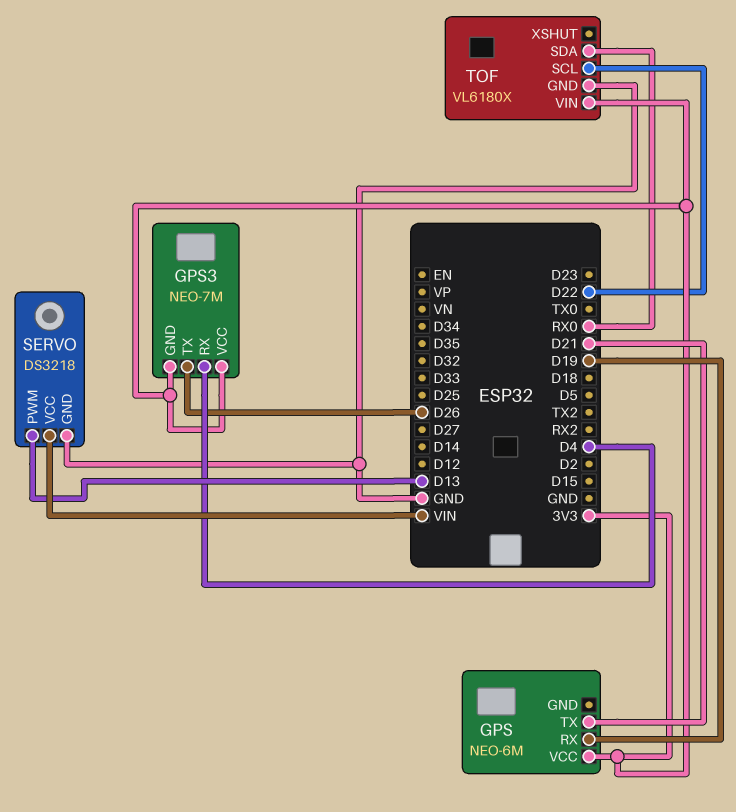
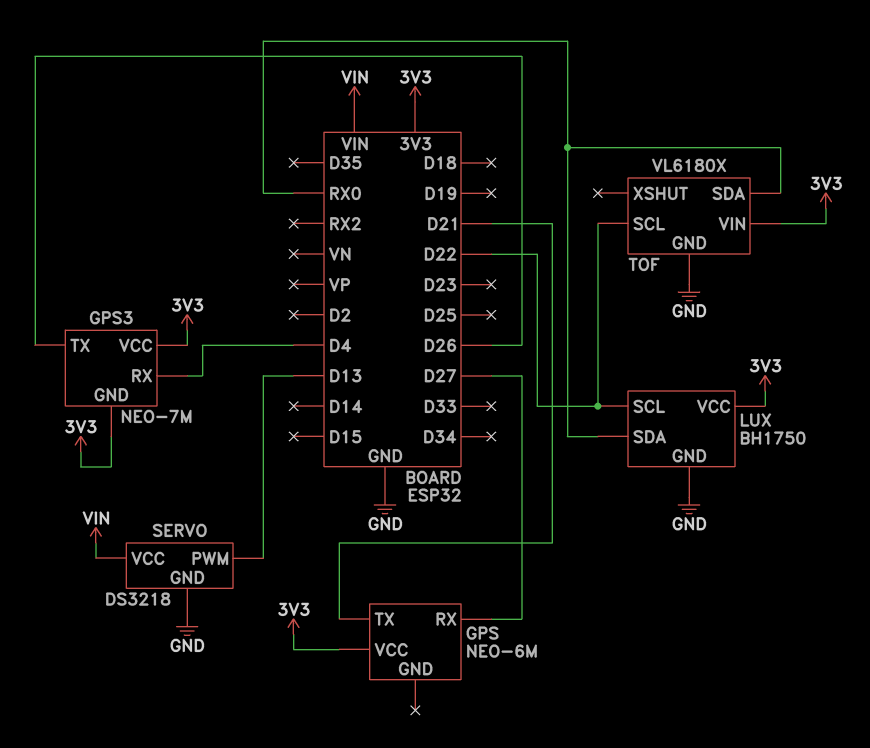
GPS pin RX: D19 -> D27
LUX: none -> BH1750
LUX pin GND: none -> GND
LUX pin SCL: none -> D22
LUX pin SDA: none -> RX0
LUX pin VCC: none -> 3V3

